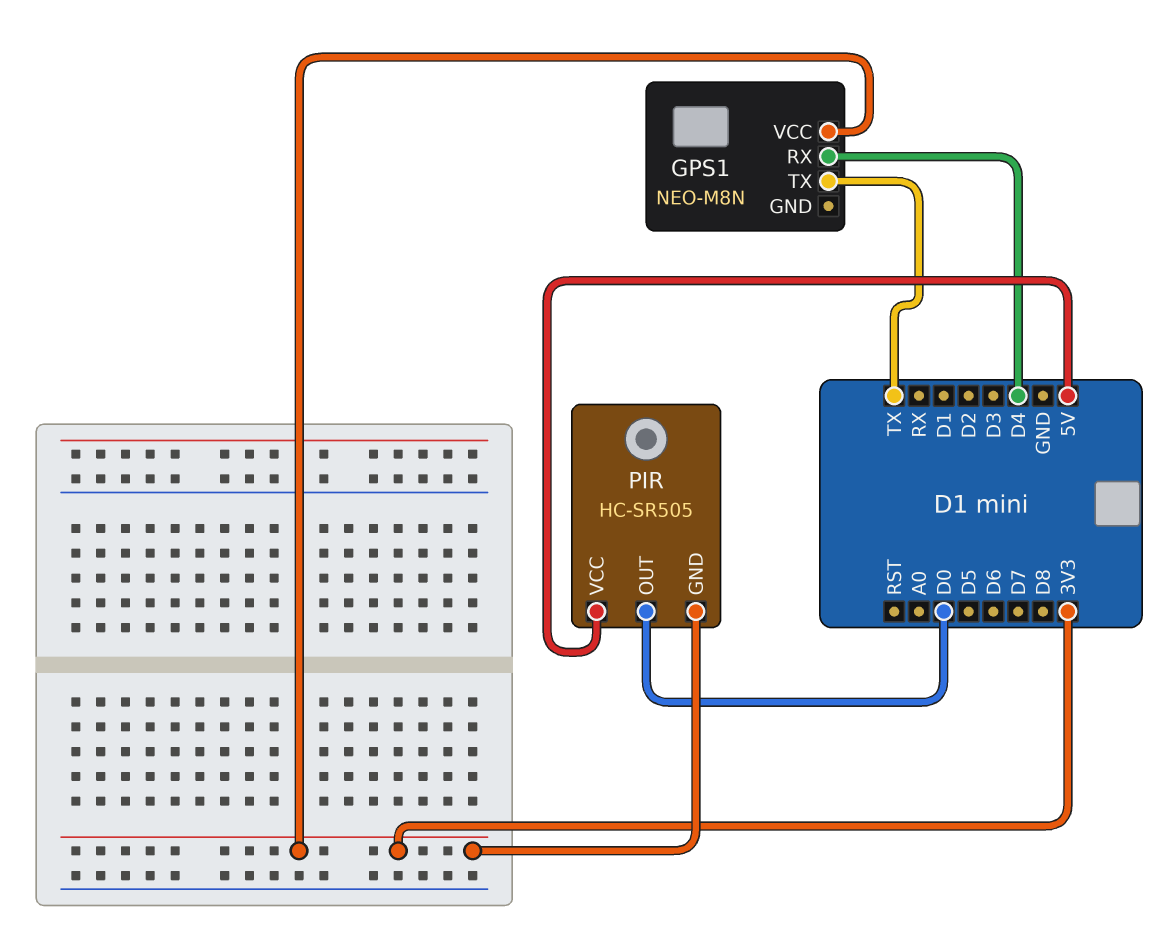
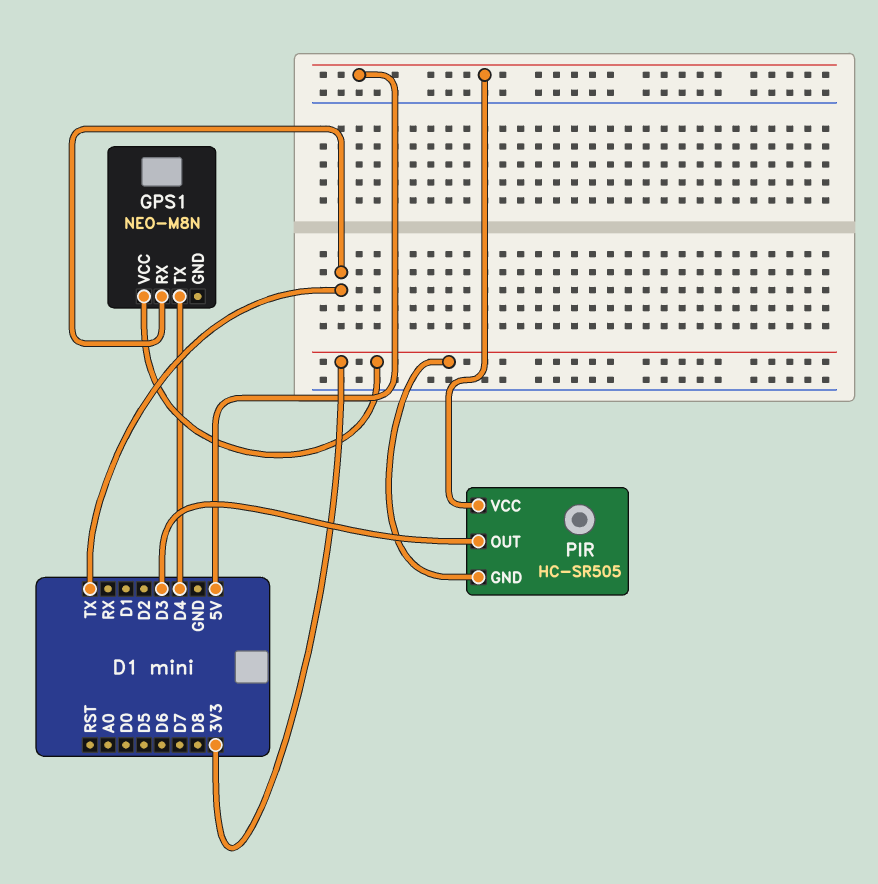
GPS1 pin RX: D4 -> TX
GPS1 pin TX: TX -> D4
PIR pin OUT: D0 -> D3

